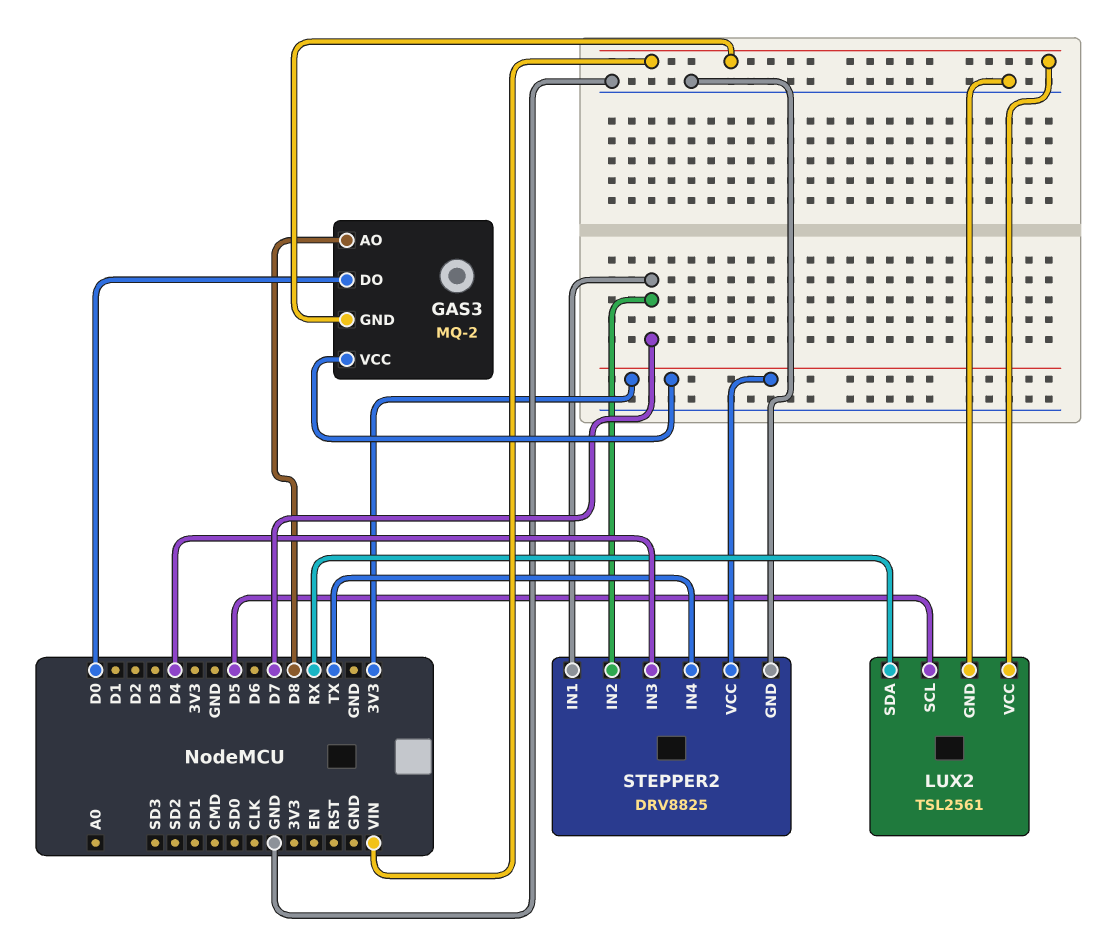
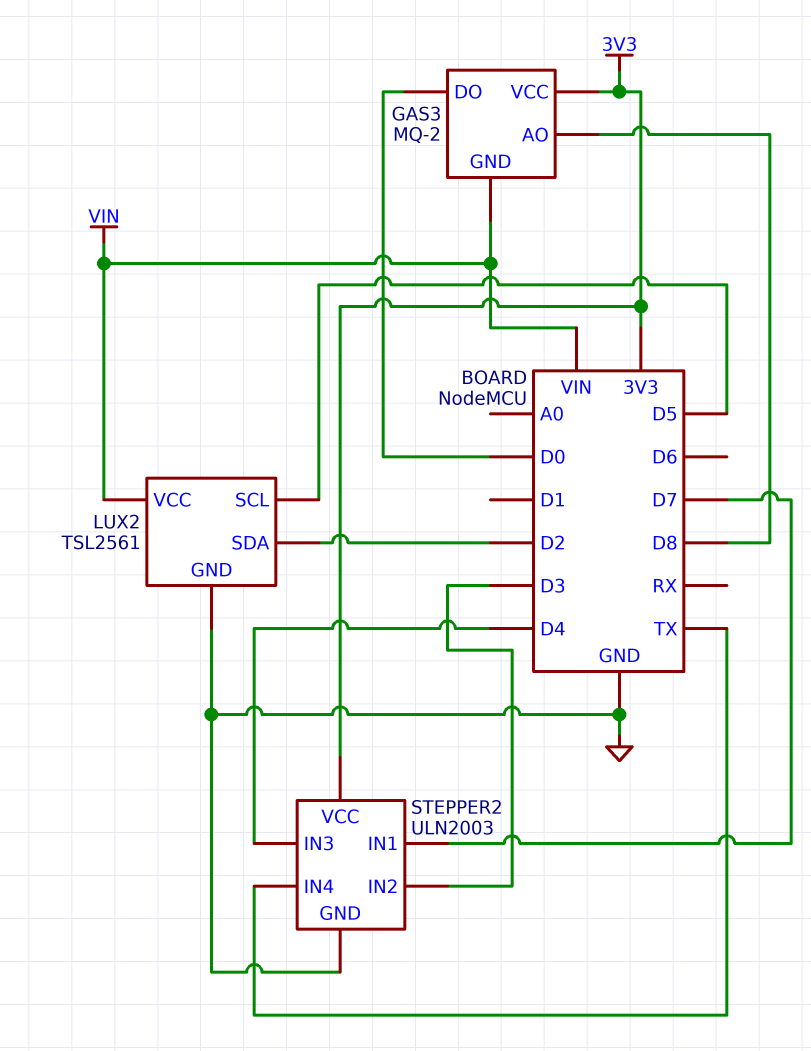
LUX2 pin SDA: RX -> D2
STEPPER2: DRV8825 -> ULN2003
STEPPER2 pin IN2: D7 -> D3

